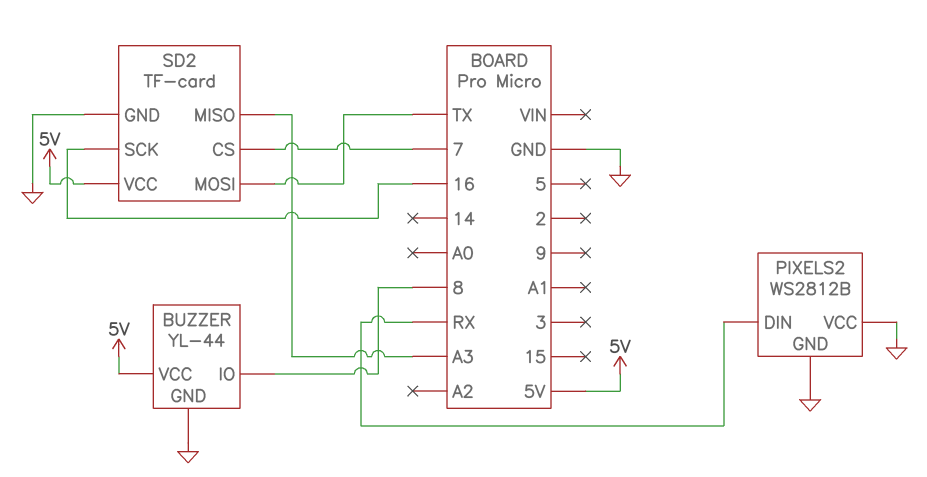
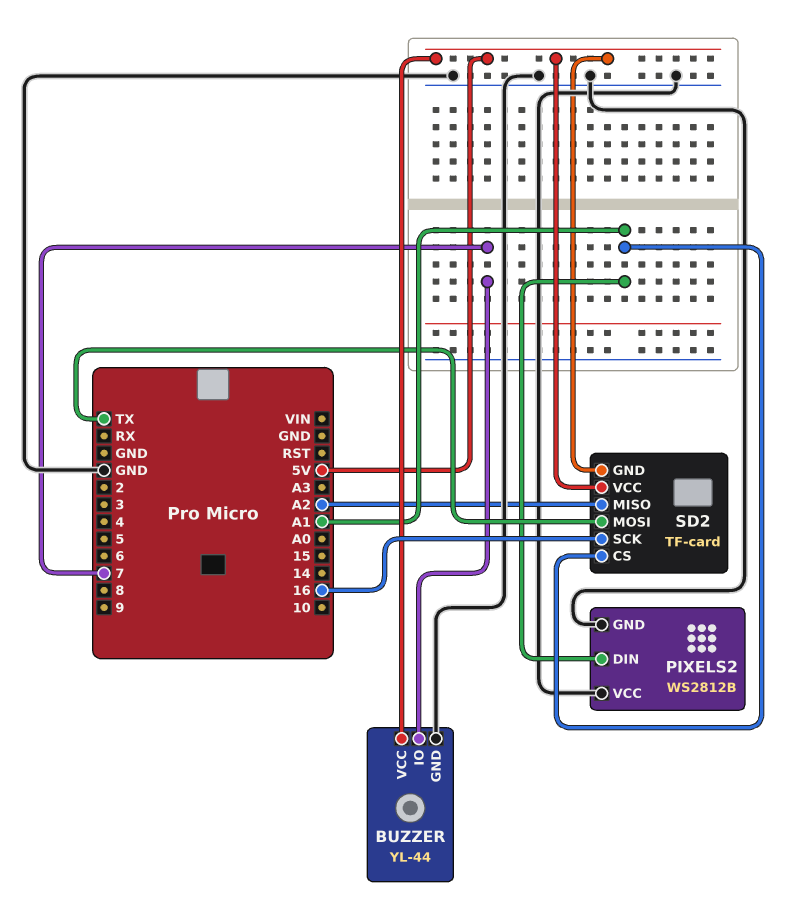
BUZZER pin IO: 8 -> 7
PIXELS2 pin DIN: RX -> A1
SD2 pin CS: 7 -> A1
SD2 pin GND: GND -> 5V
SD2 pin MISO: A3 -> A2

